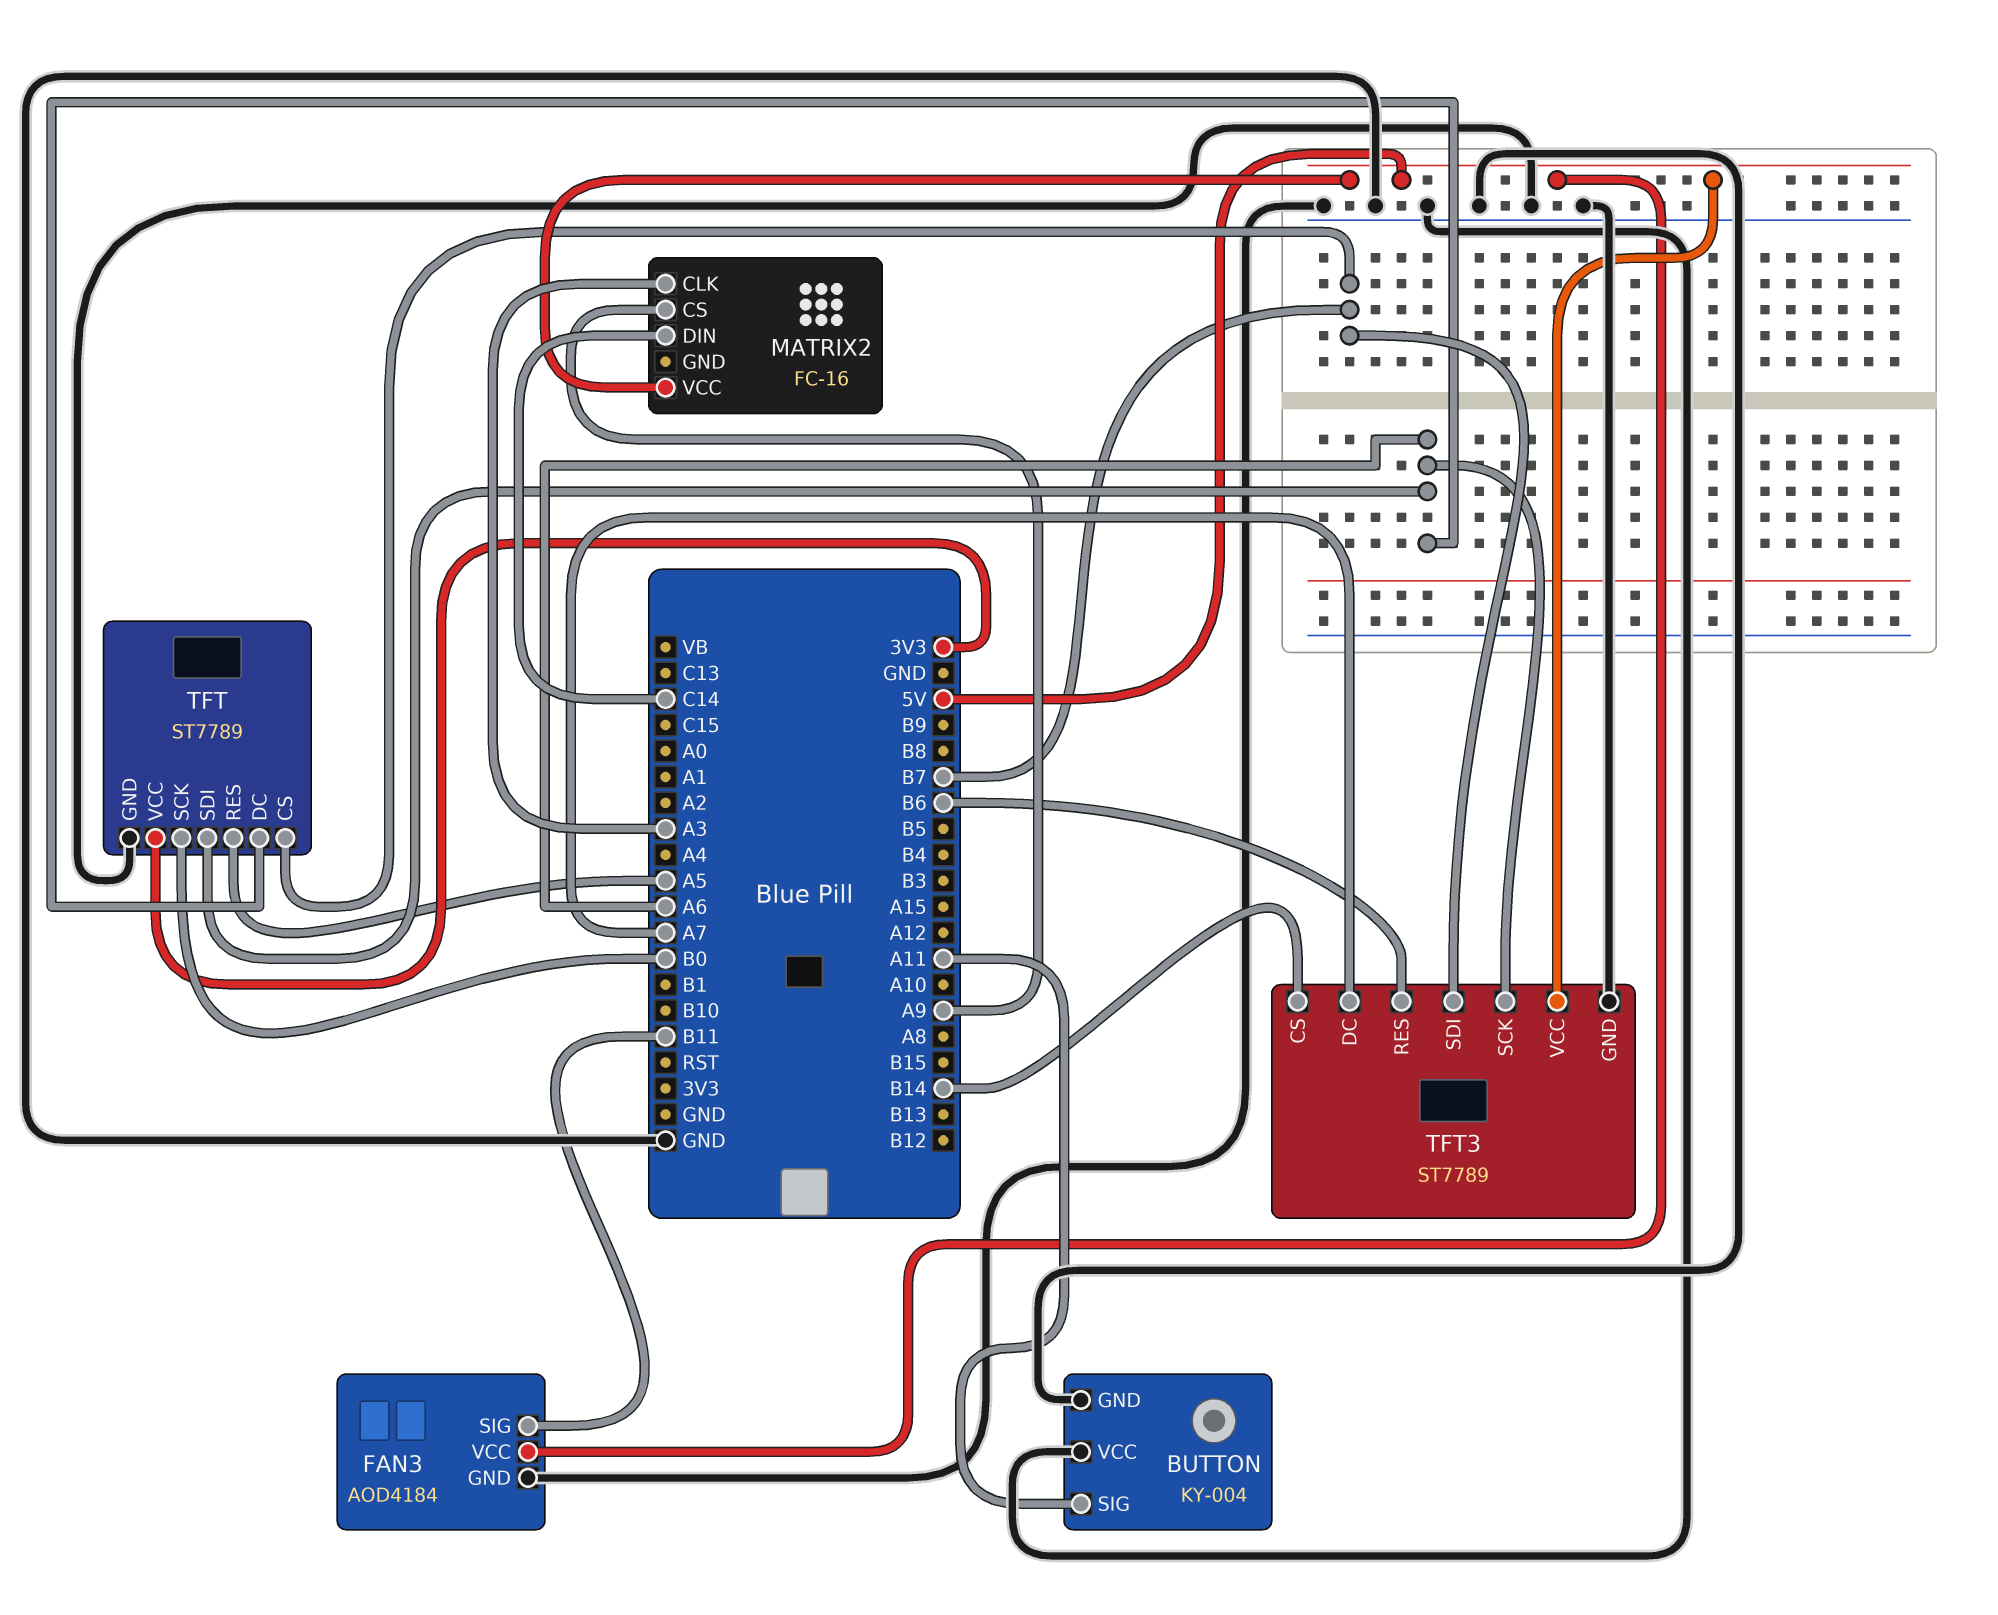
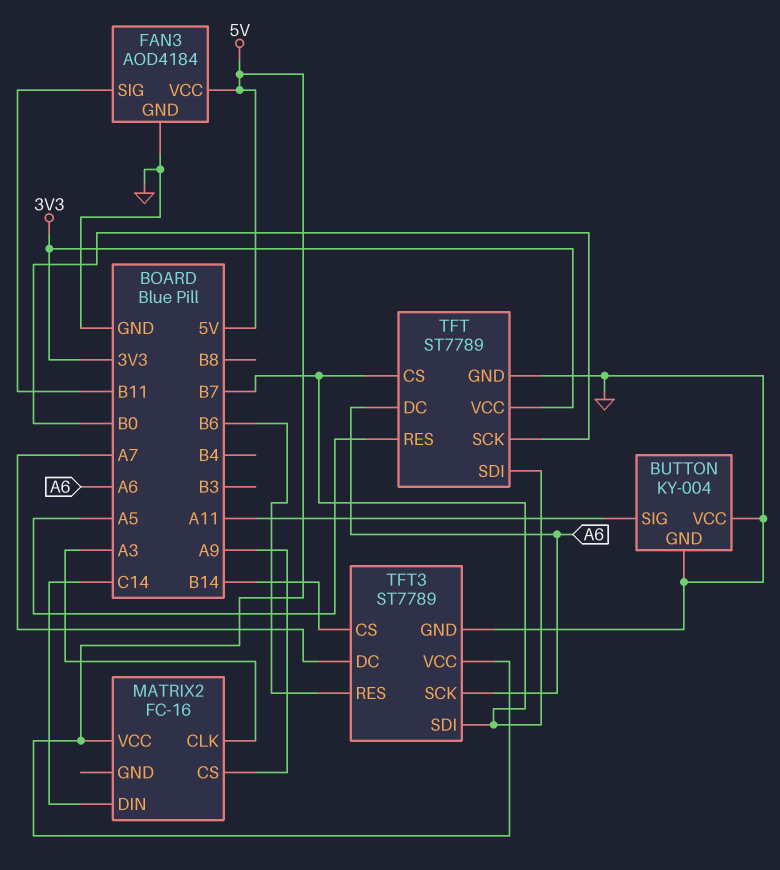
TFT pin SDI: A6 -> B7

